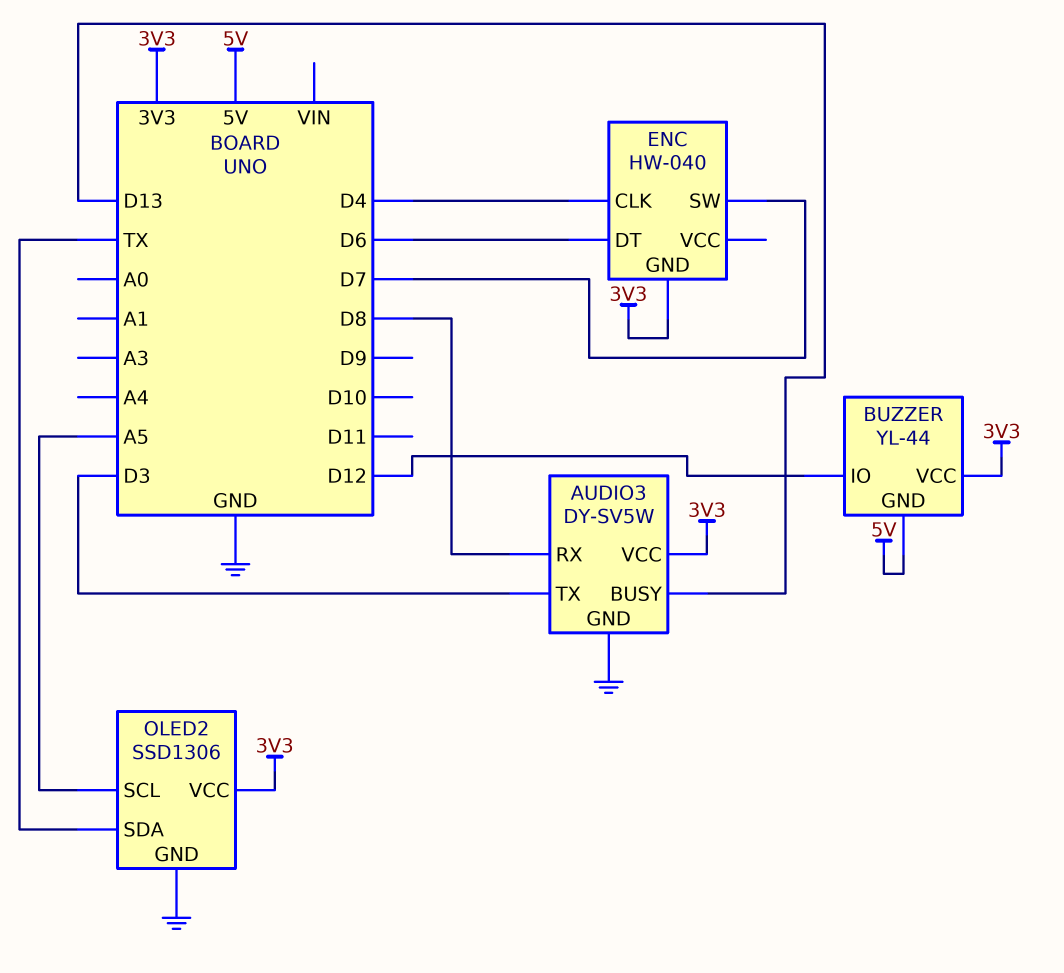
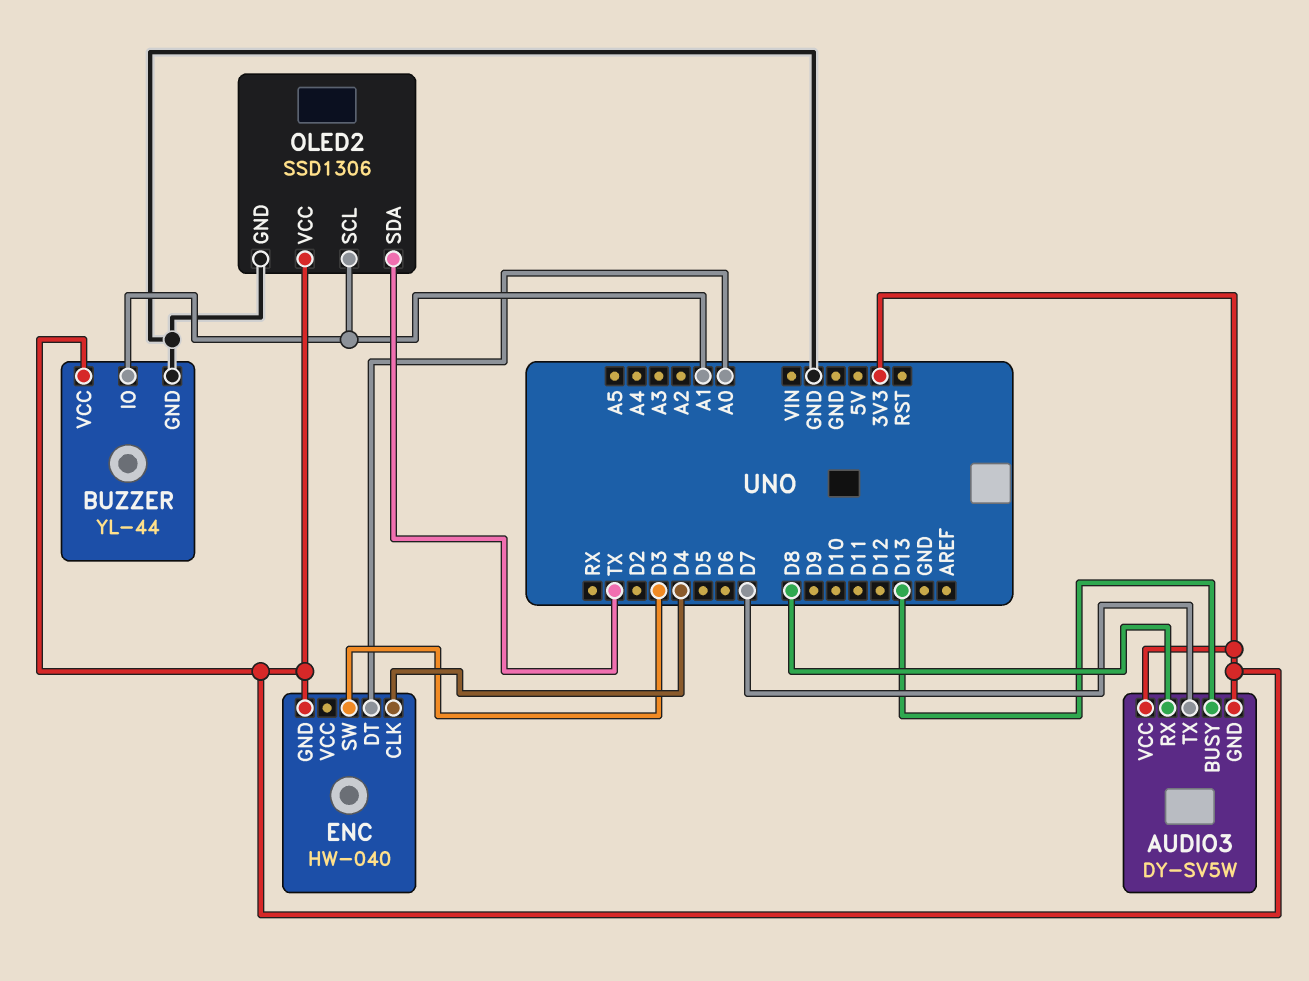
AUDIO3 pin GND: GND -> 3V3
AUDIO3 pin TX: D3 -> D7
BUZZER pin GND: 5V -> GND
BUZZER pin IO: D12 -> A1
ENC pin DT: D6 -> A0
ENC pin SW: D7 -> D3
OLED2 pin SCL: A5 -> A1

